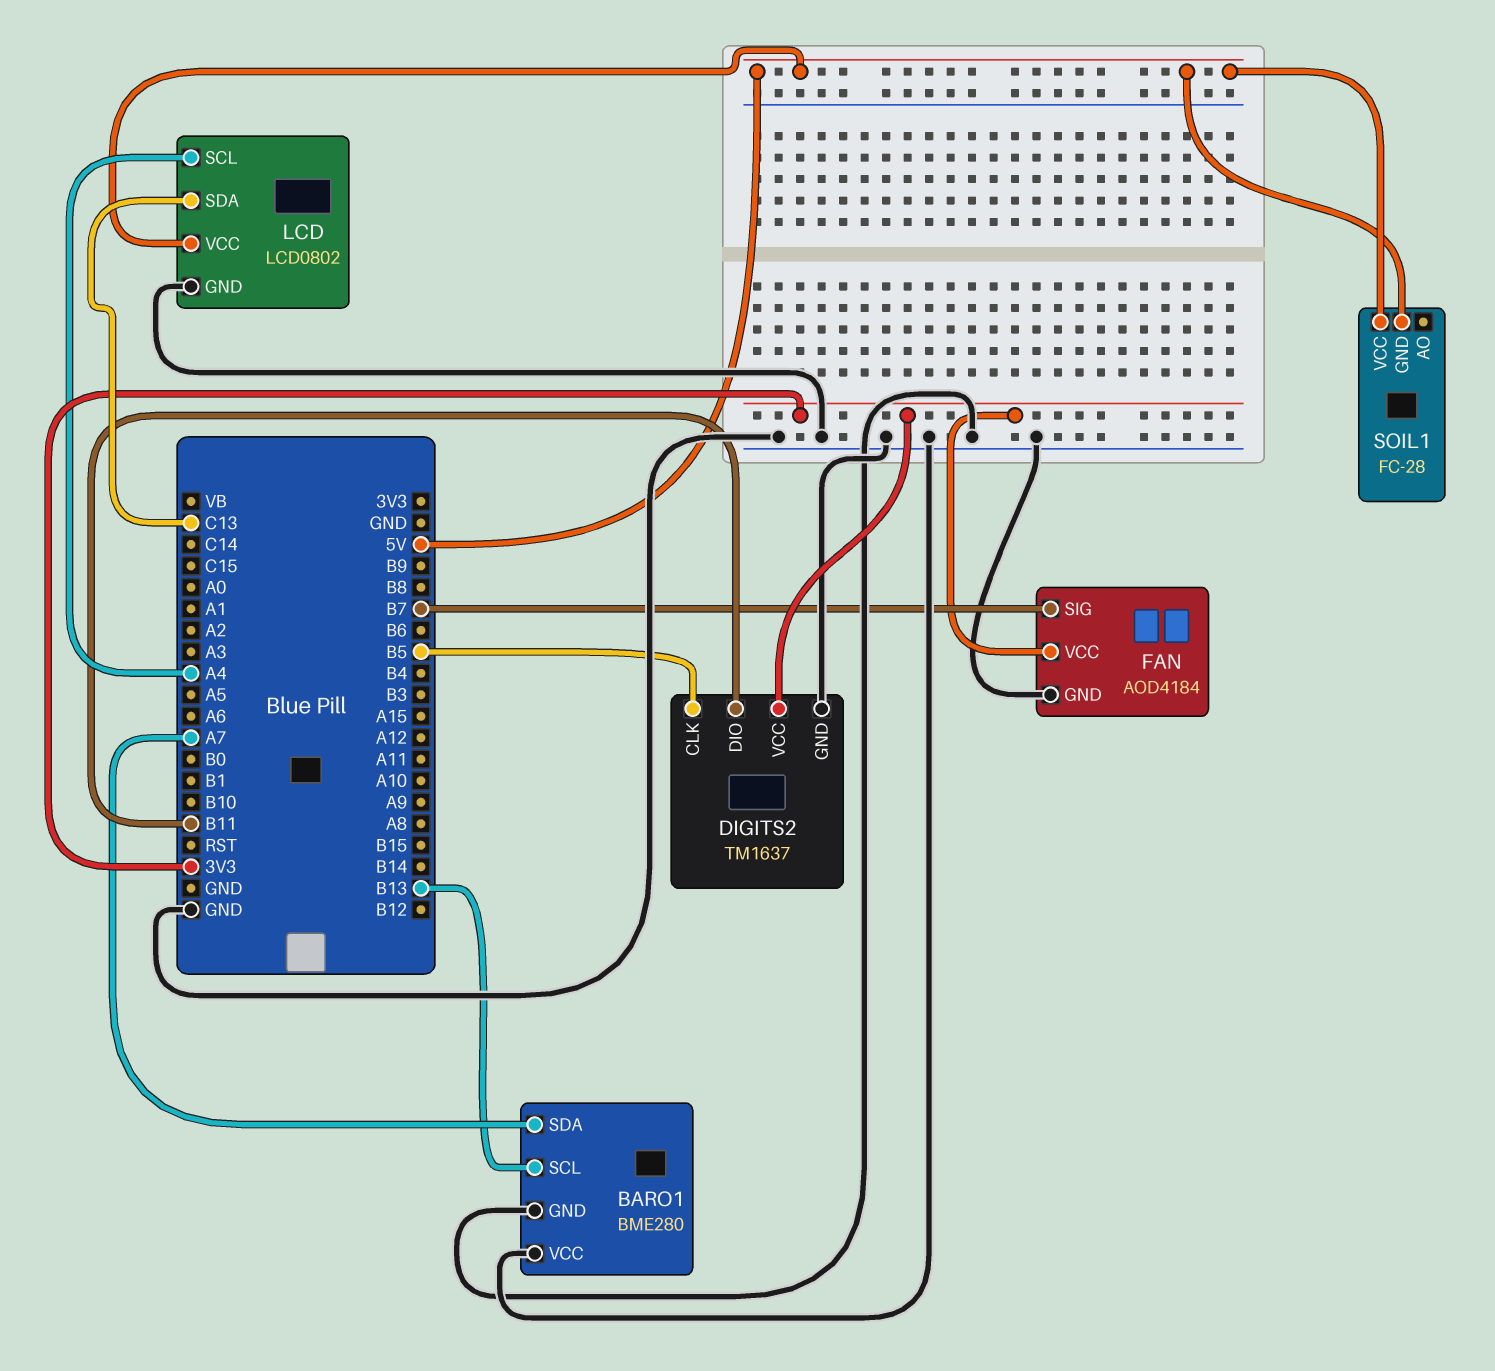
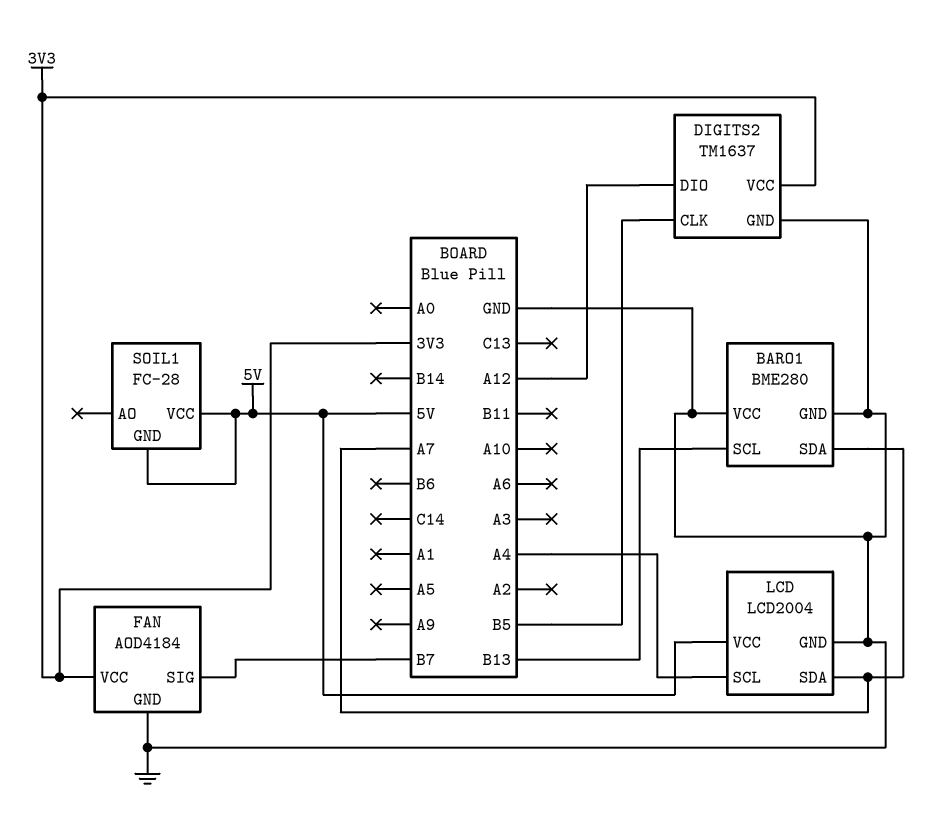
DIGITS2 pin DIO: B11 -> A12
LCD: LCD0802 -> LCD2004
LCD pin SDA: C13 -> A7

